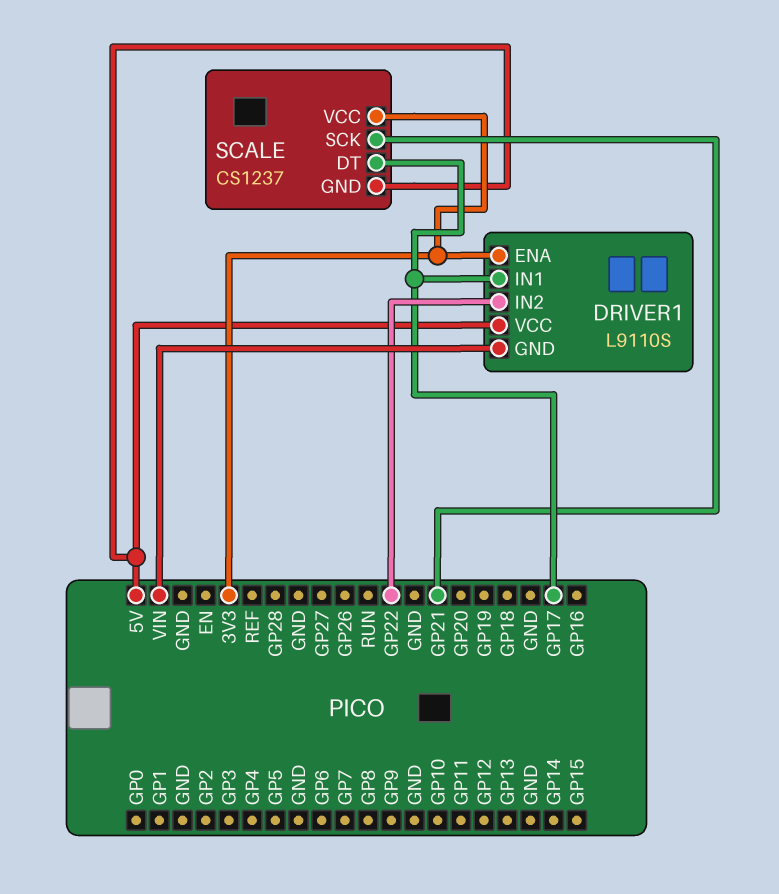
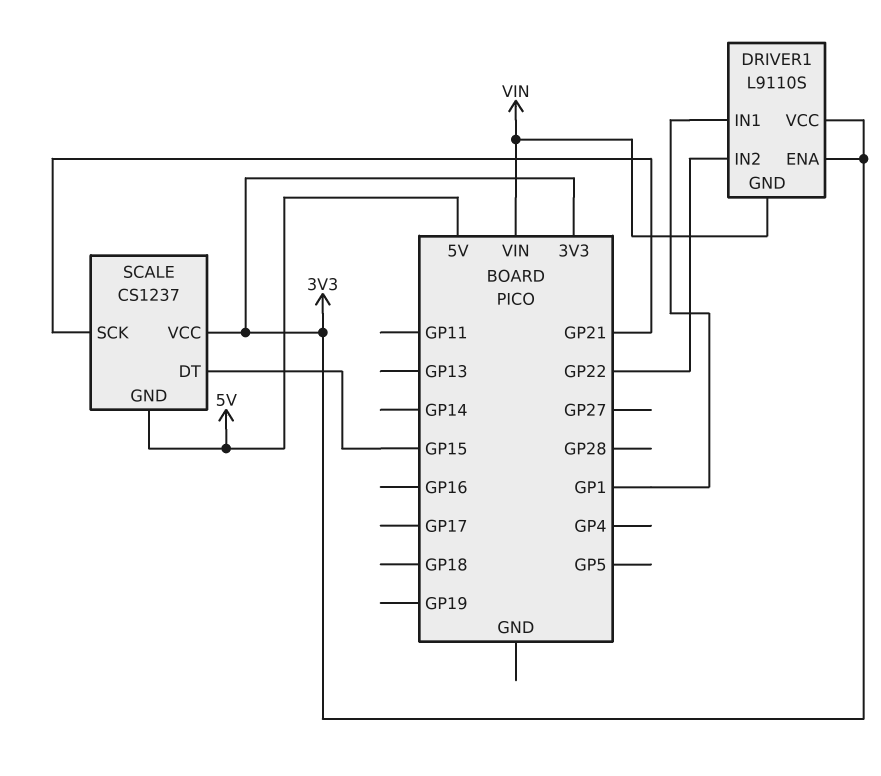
DRIVER1 pin IN1: GP17 -> GP1
DRIVER1 pin VCC: 5V -> 3V3
SCALE pin DT: GP17 -> GP15

